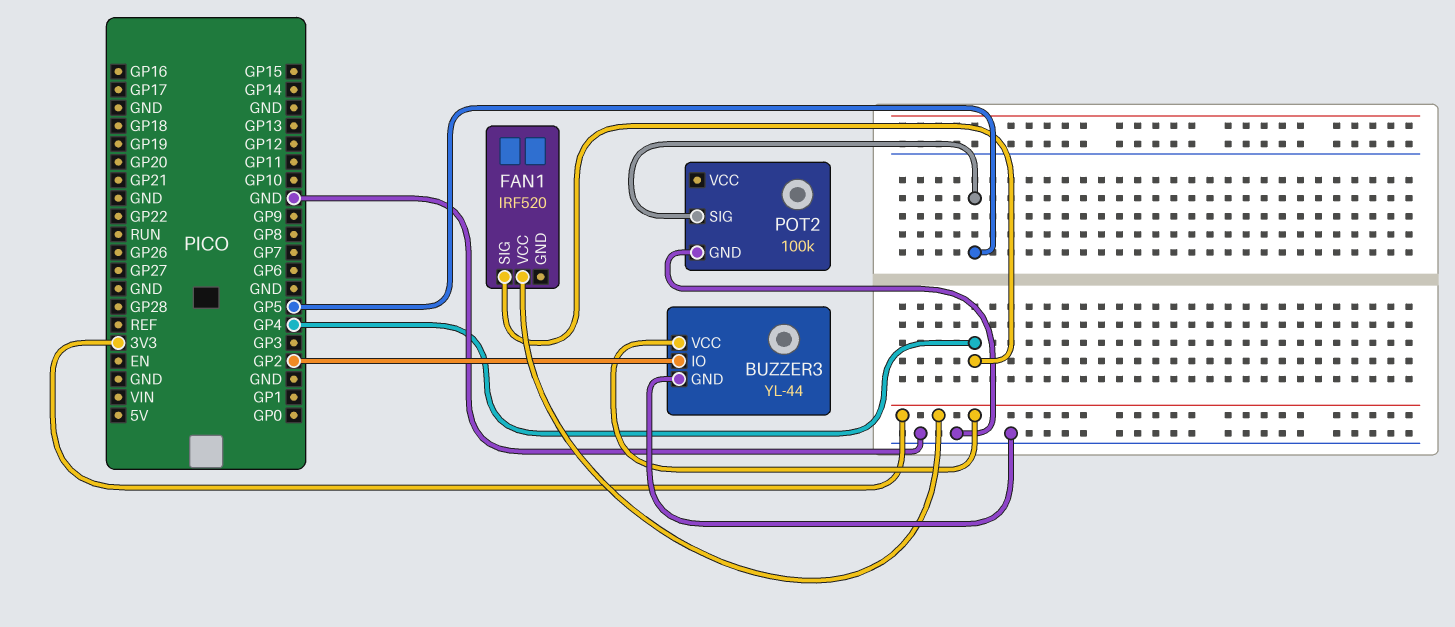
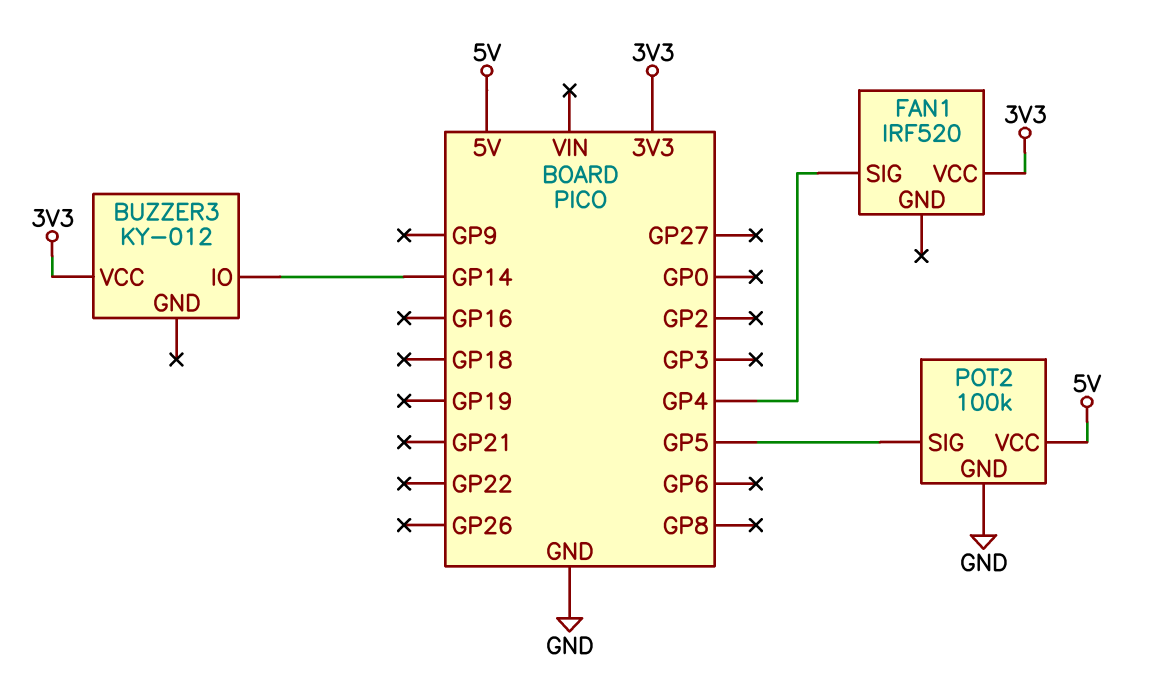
BUZZER3: YL-44 -> KY-012
BUZZER3 pin GND: GND -> none
BUZZER3 pin IO: GP2 -> GP14
POT2 pin VCC: none -> 5V

